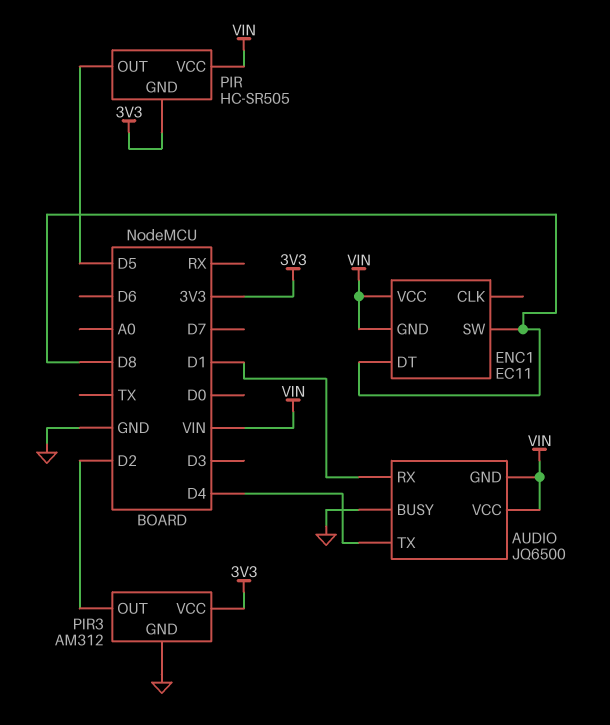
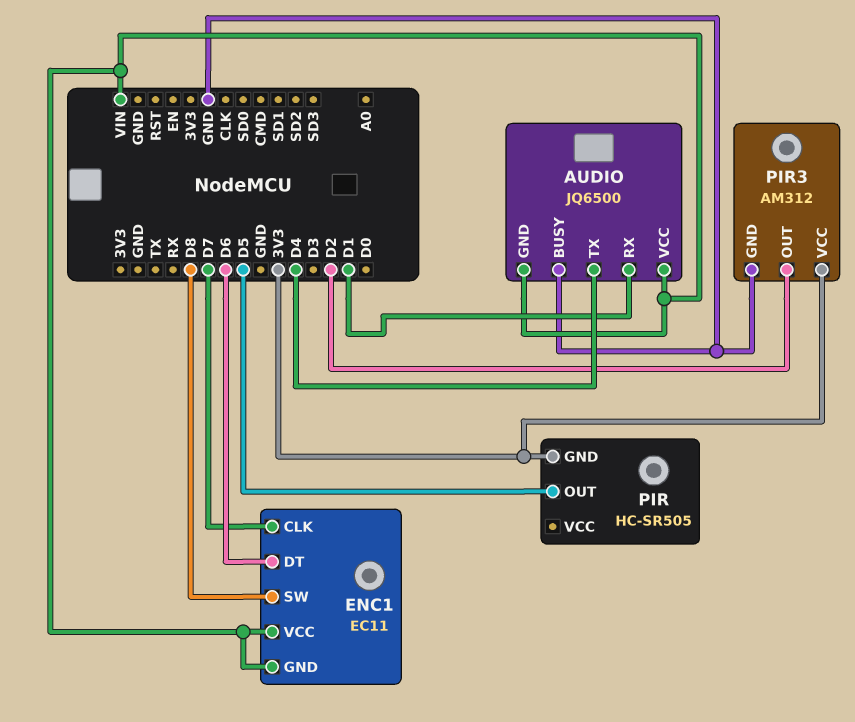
ENC1 pin CLK: none -> D7
ENC1 pin DT: D8 -> D6
PIR pin VCC: VIN -> none

